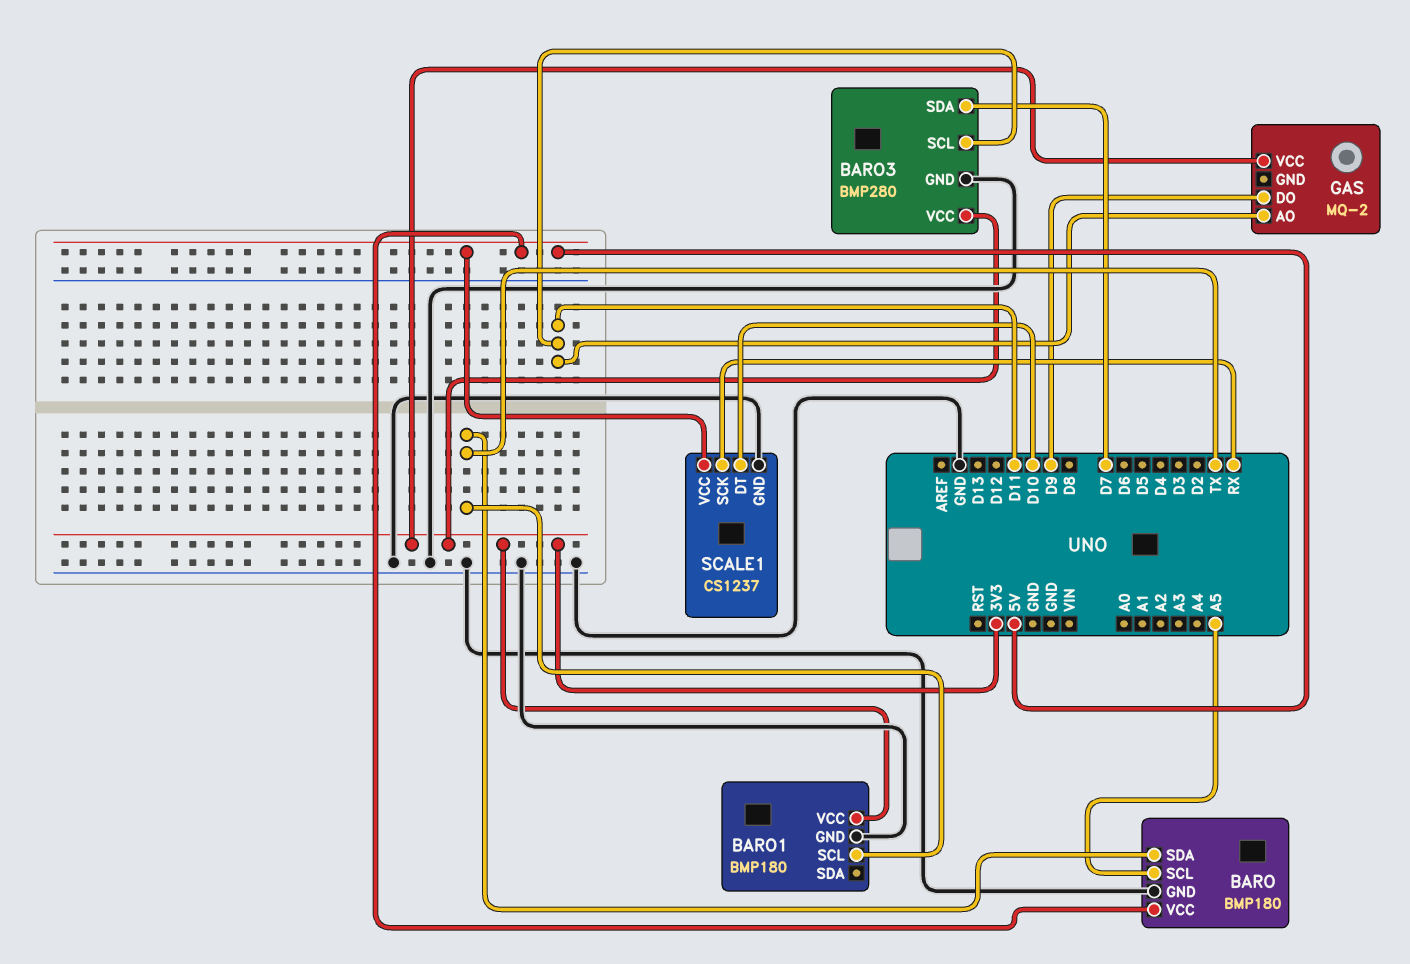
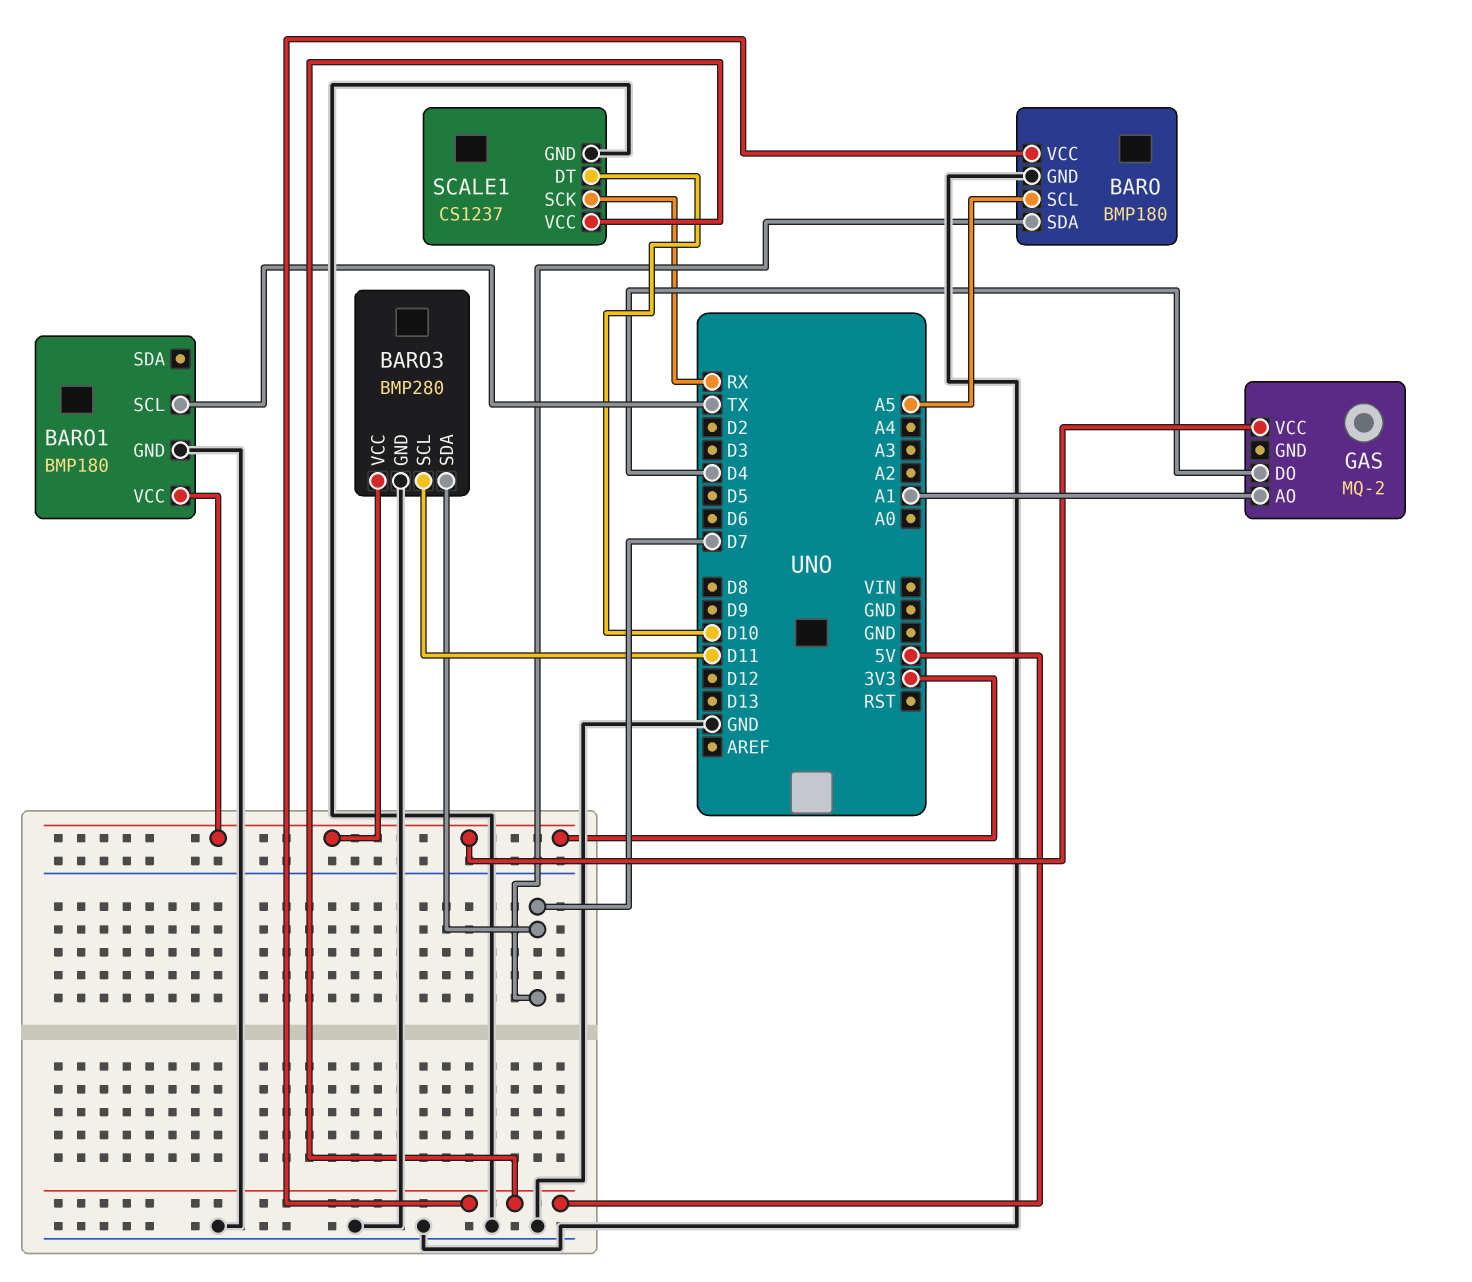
BARO pin SDA: TX -> D7
GAS pin AO: D11 -> A1
GAS pin DO: D9 -> D4

